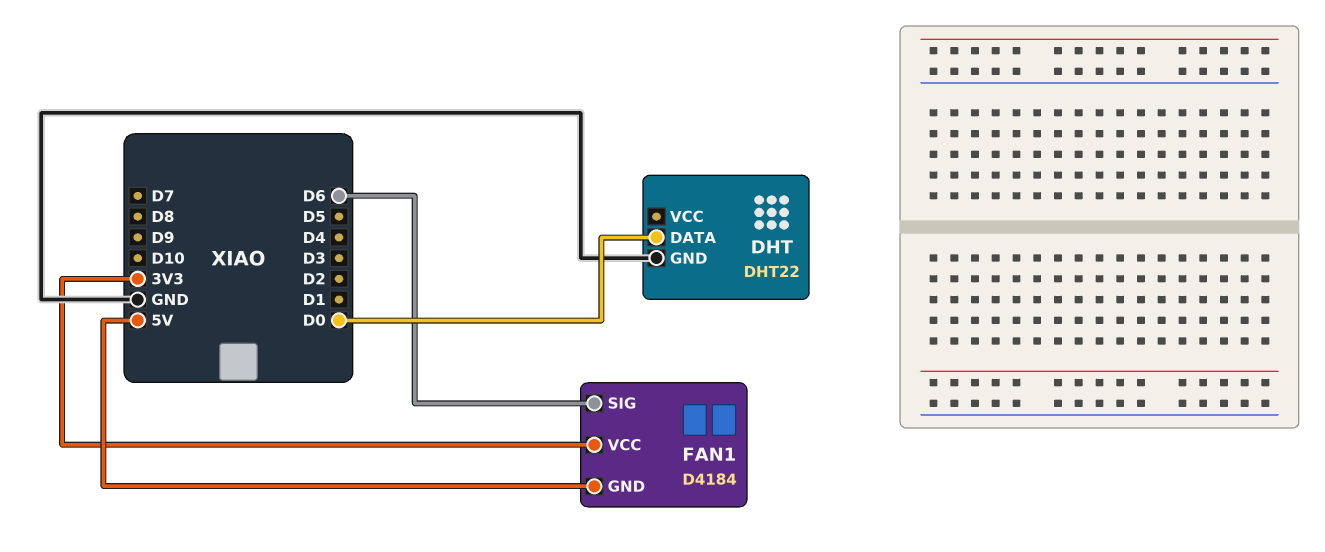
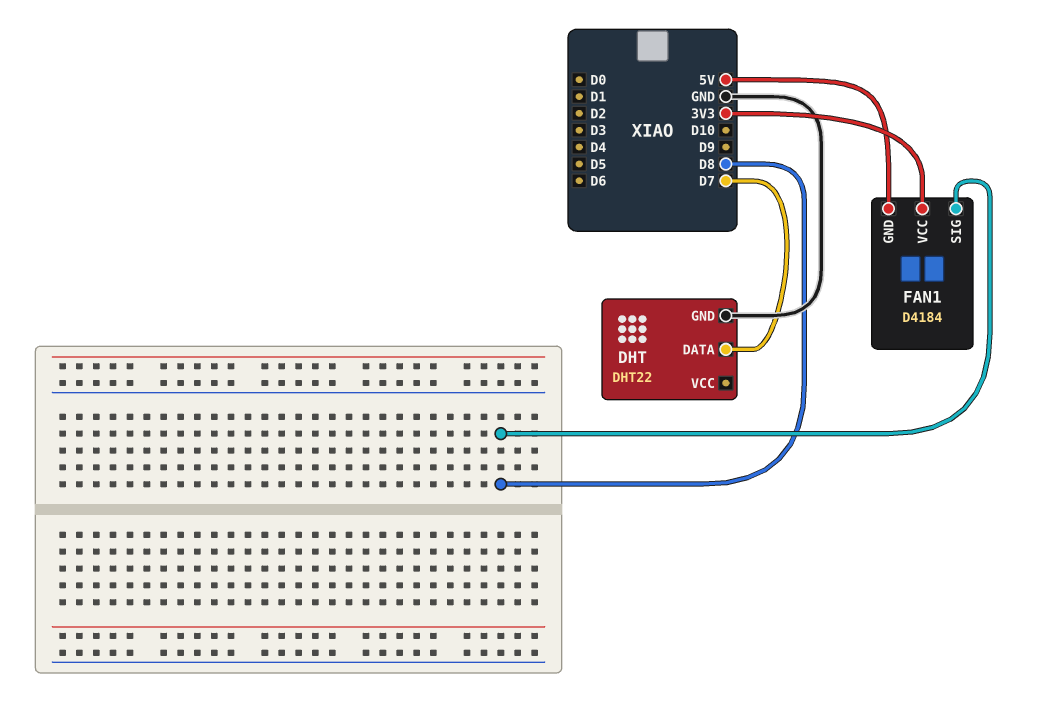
DHT pin DATA: D0 -> D7
FAN1 pin SIG: D6 -> D8

